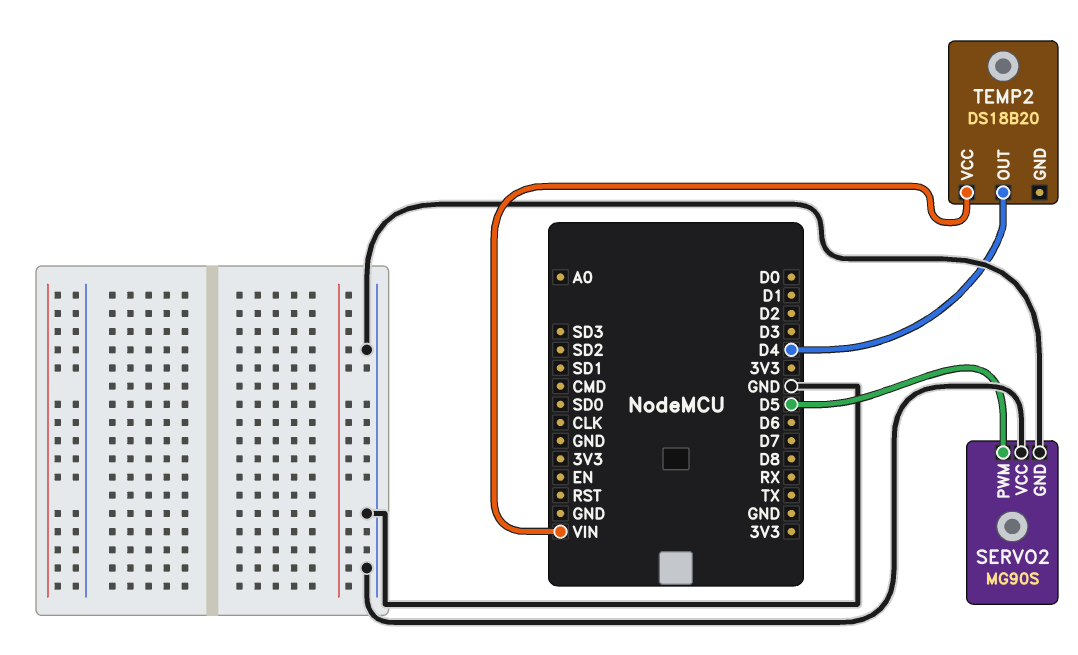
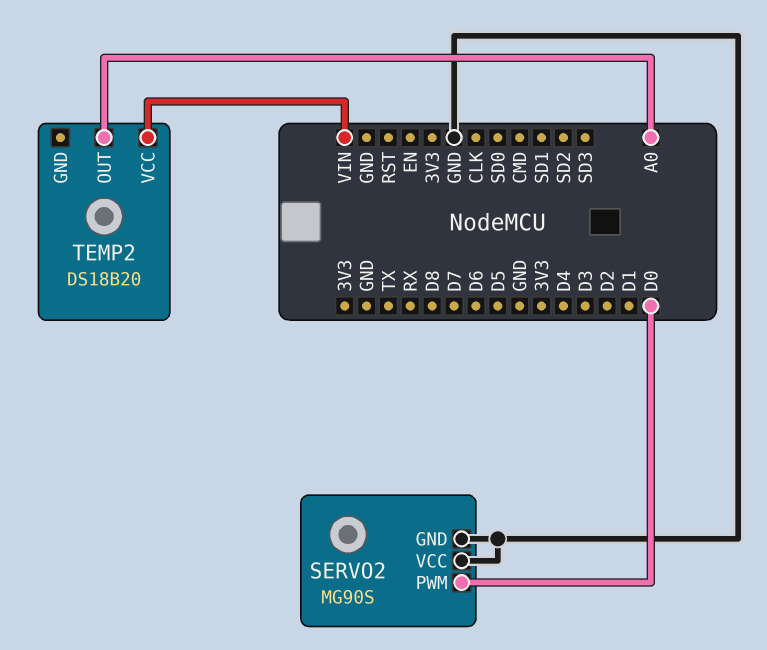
SERVO2 pin PWM: D5 -> D0
TEMP2 pin OUT: D4 -> A0

